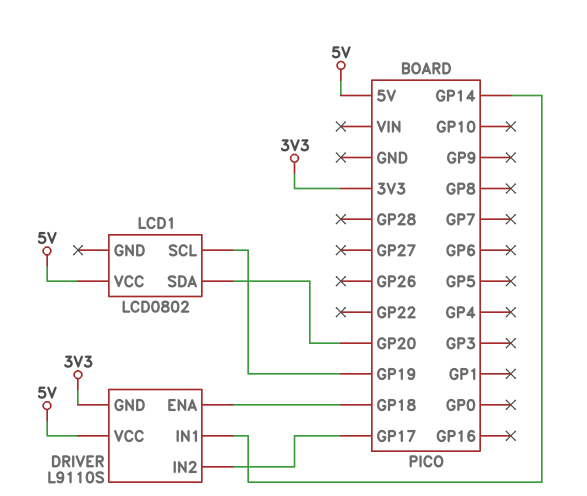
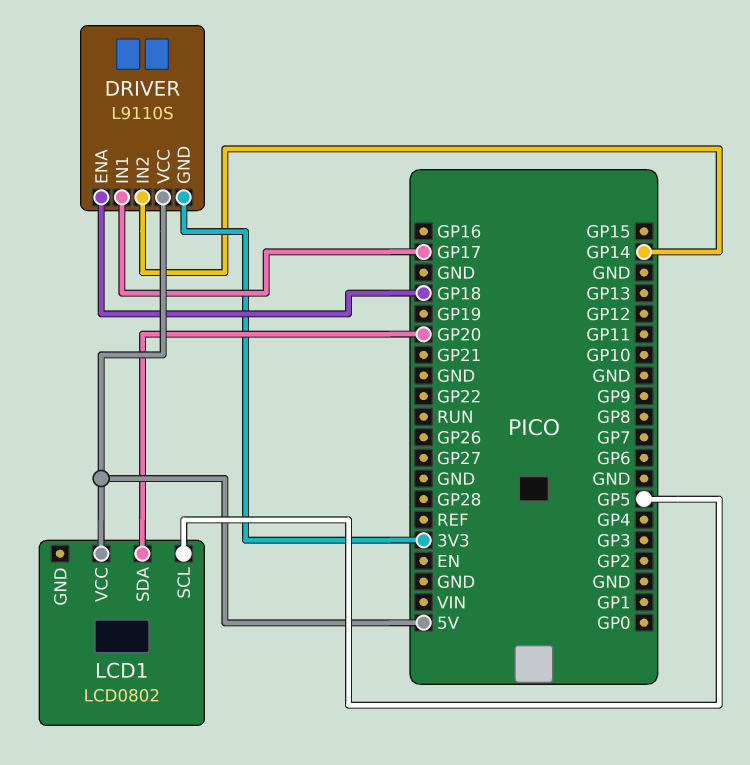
DRIVER pin IN1: GP14 -> GP17
DRIVER pin IN2: GP17 -> GP14
LCD1 pin SCL: GP19 -> GP5

